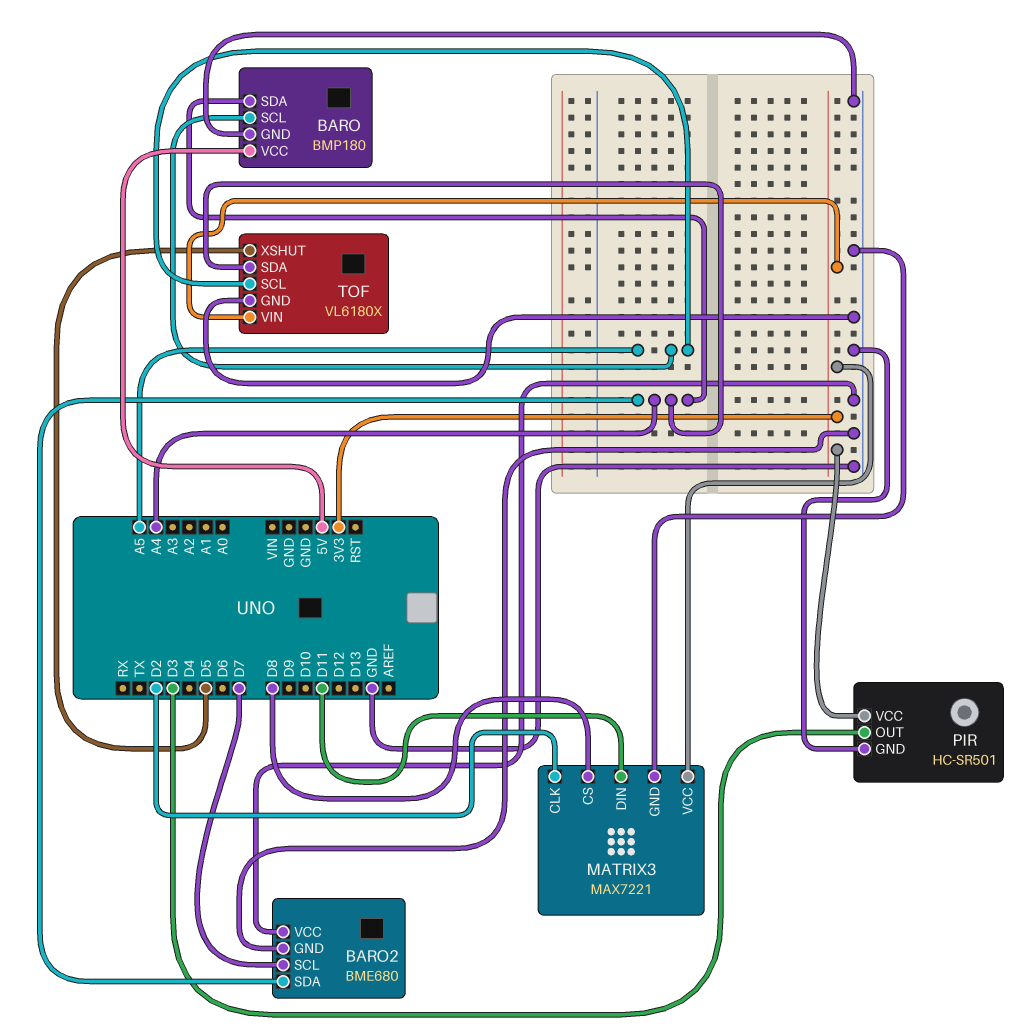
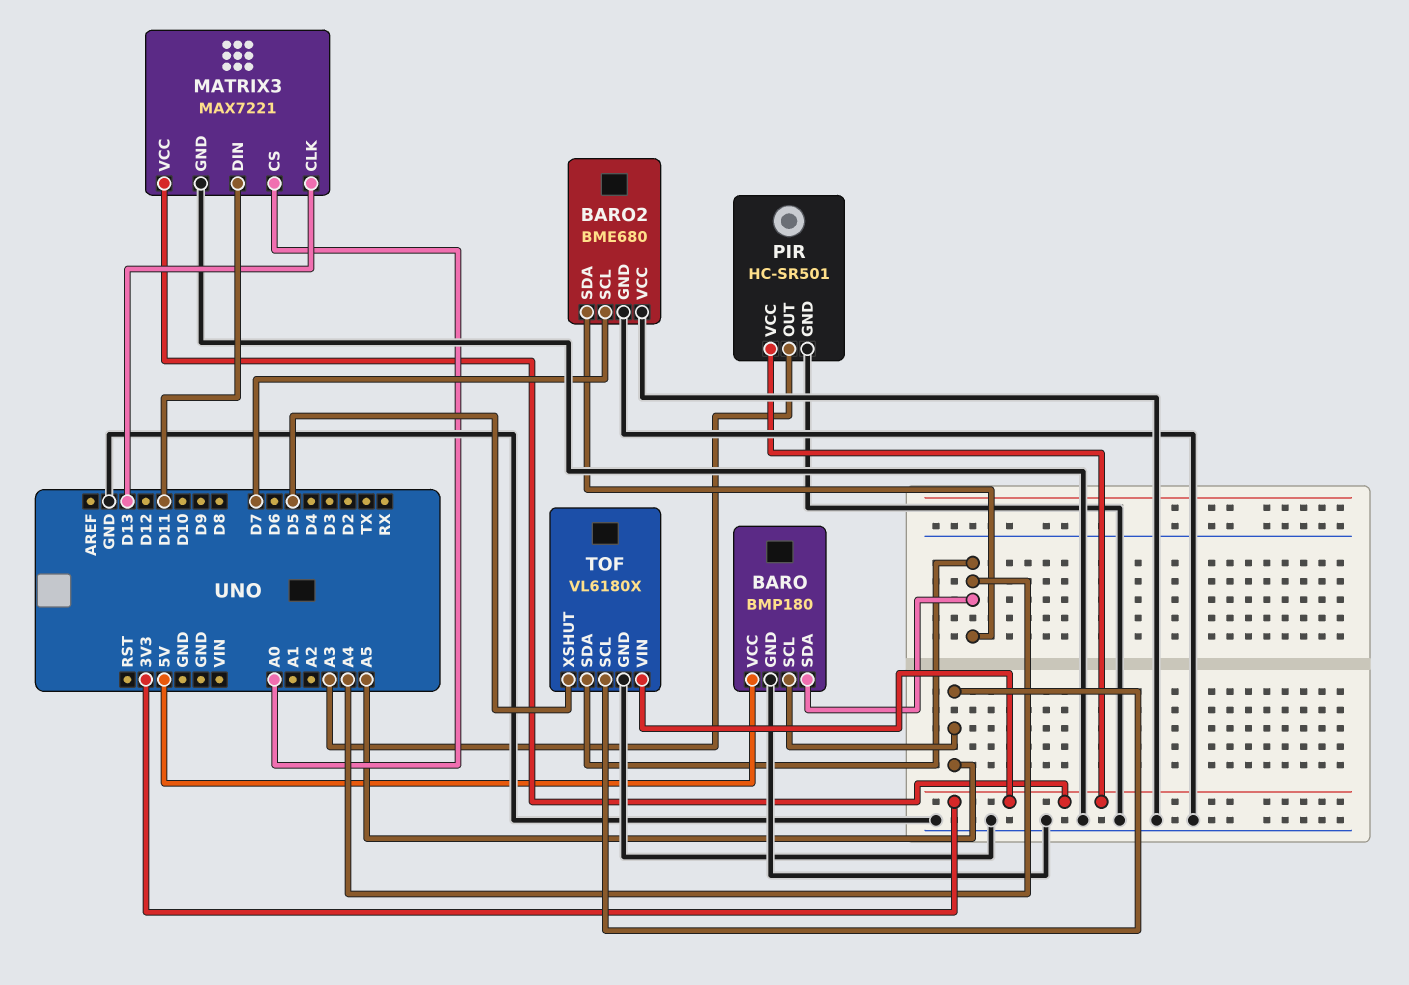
MATRIX3 pin CLK: D2 -> D13
MATRIX3 pin CS: D8 -> A0
PIR pin OUT: D3 -> A3

